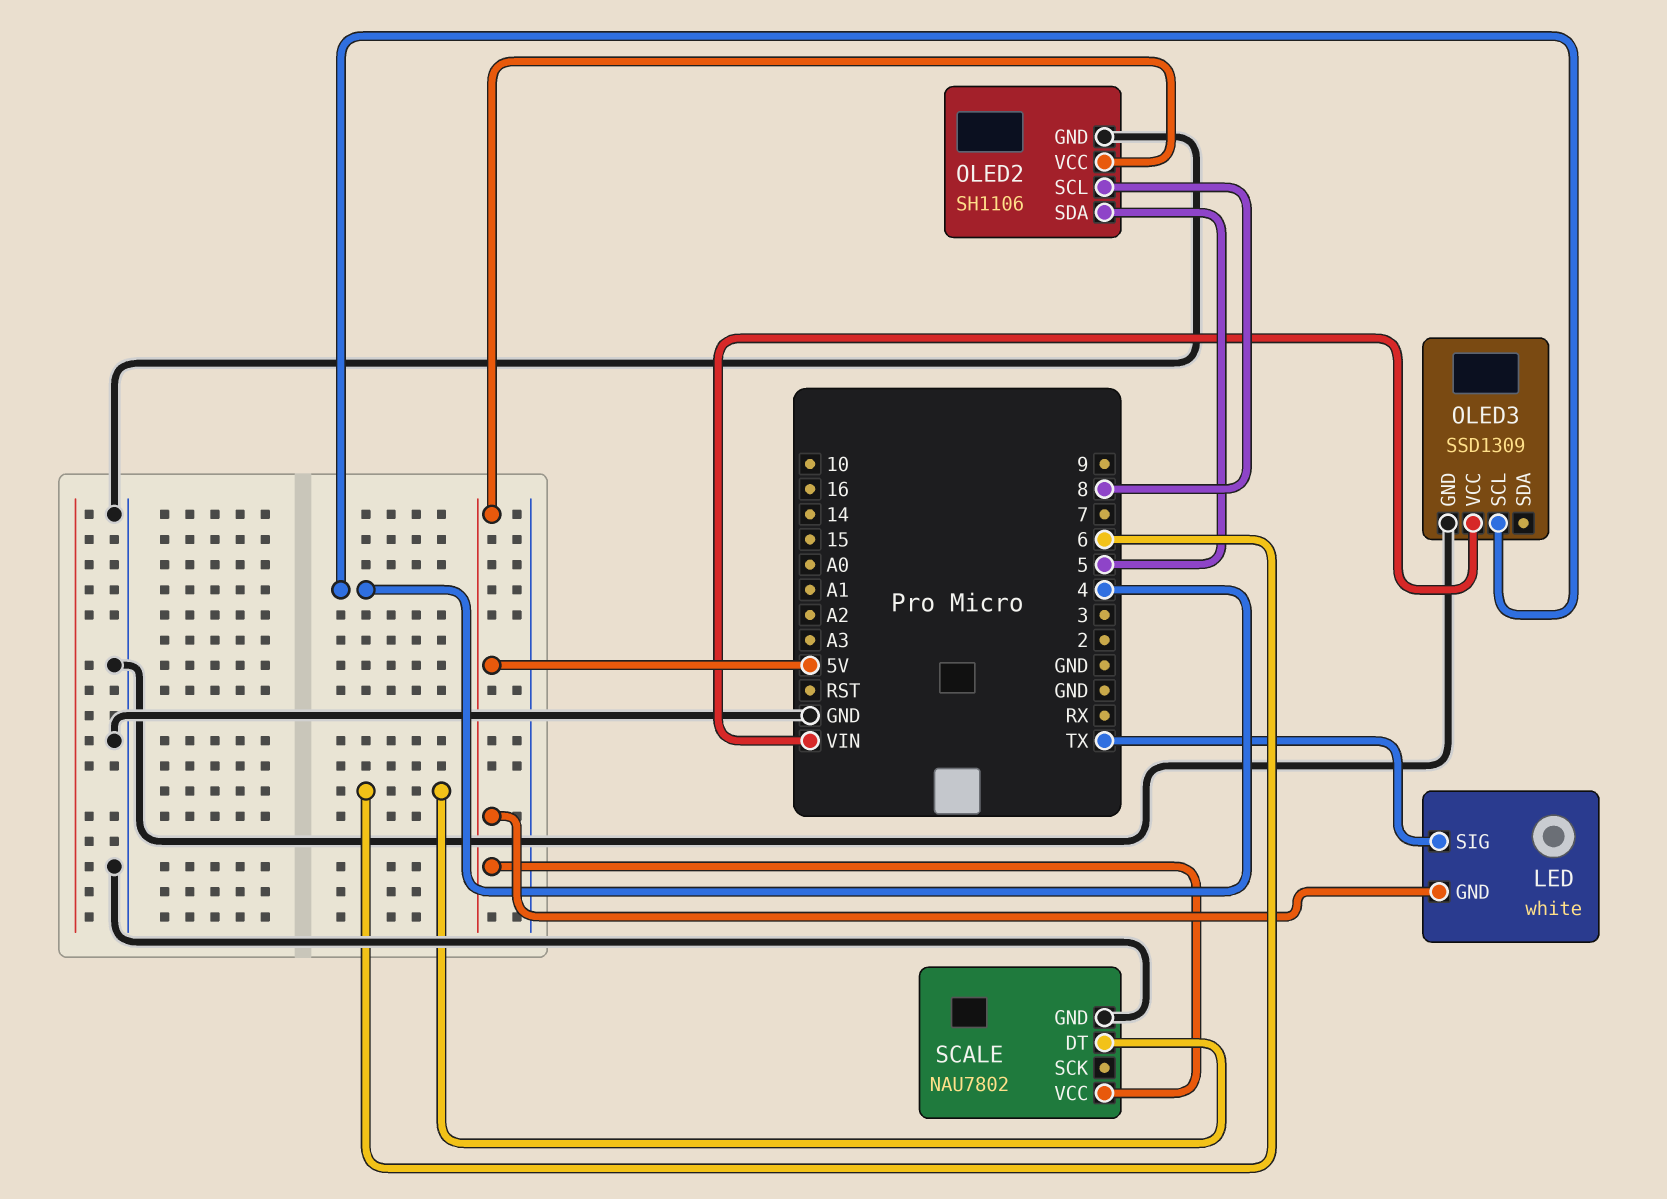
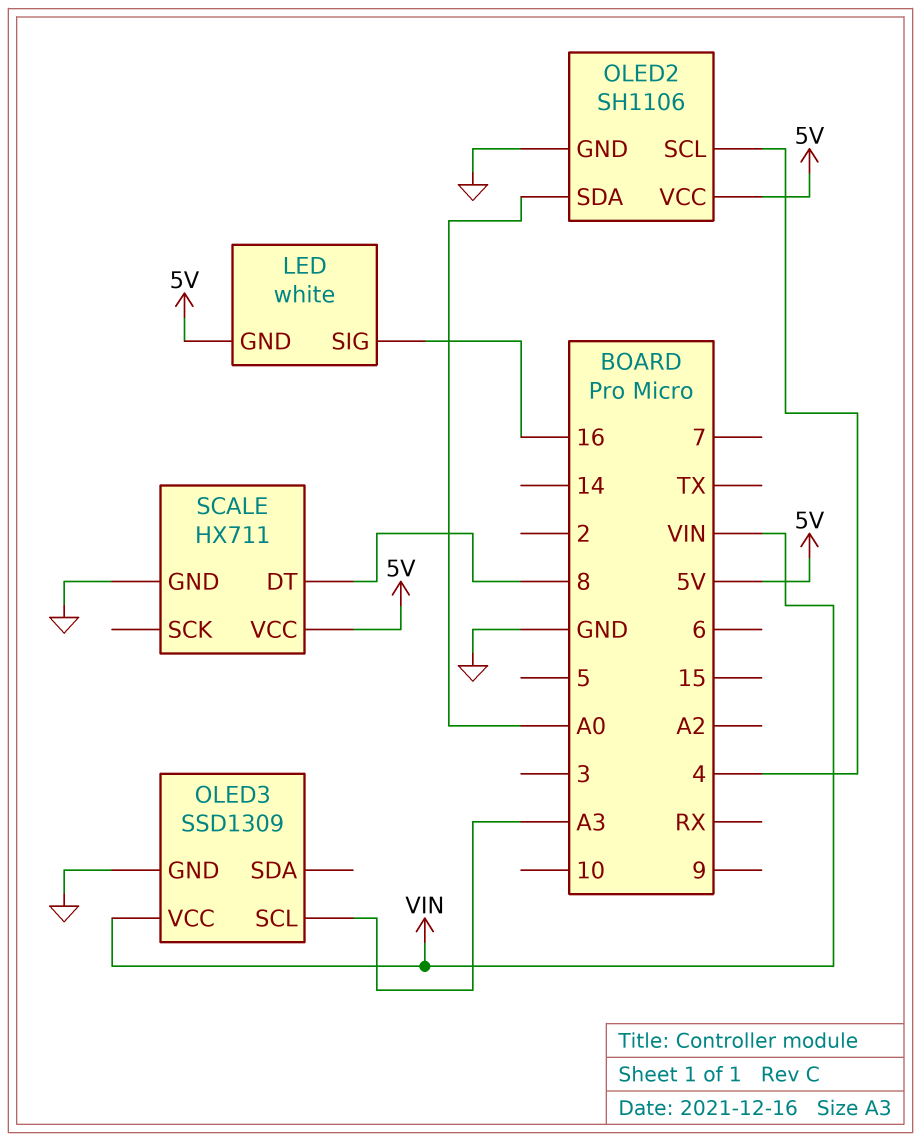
LED pin SIG: TX -> 16
OLED2 pin SCL: 8 -> 4
OLED2 pin SDA: 5 -> A0
OLED3 pin SCL: 4 -> A3
SCALE: NAU7802 -> HX711
SCALE pin DT: 6 -> 8

